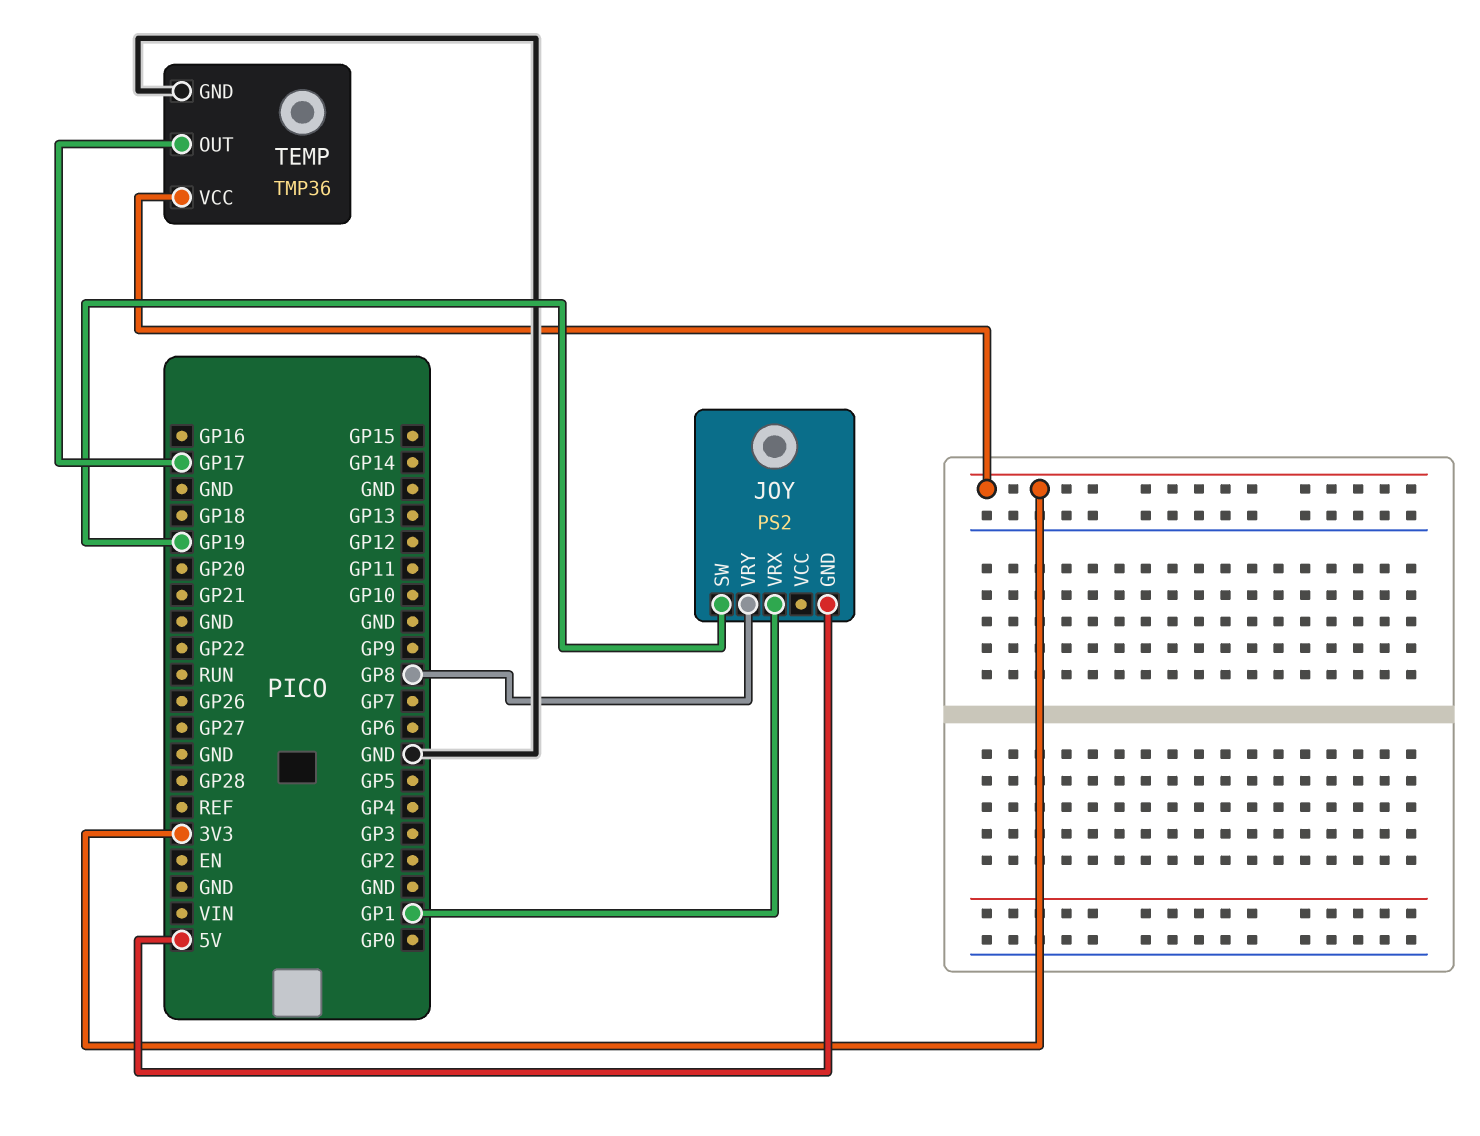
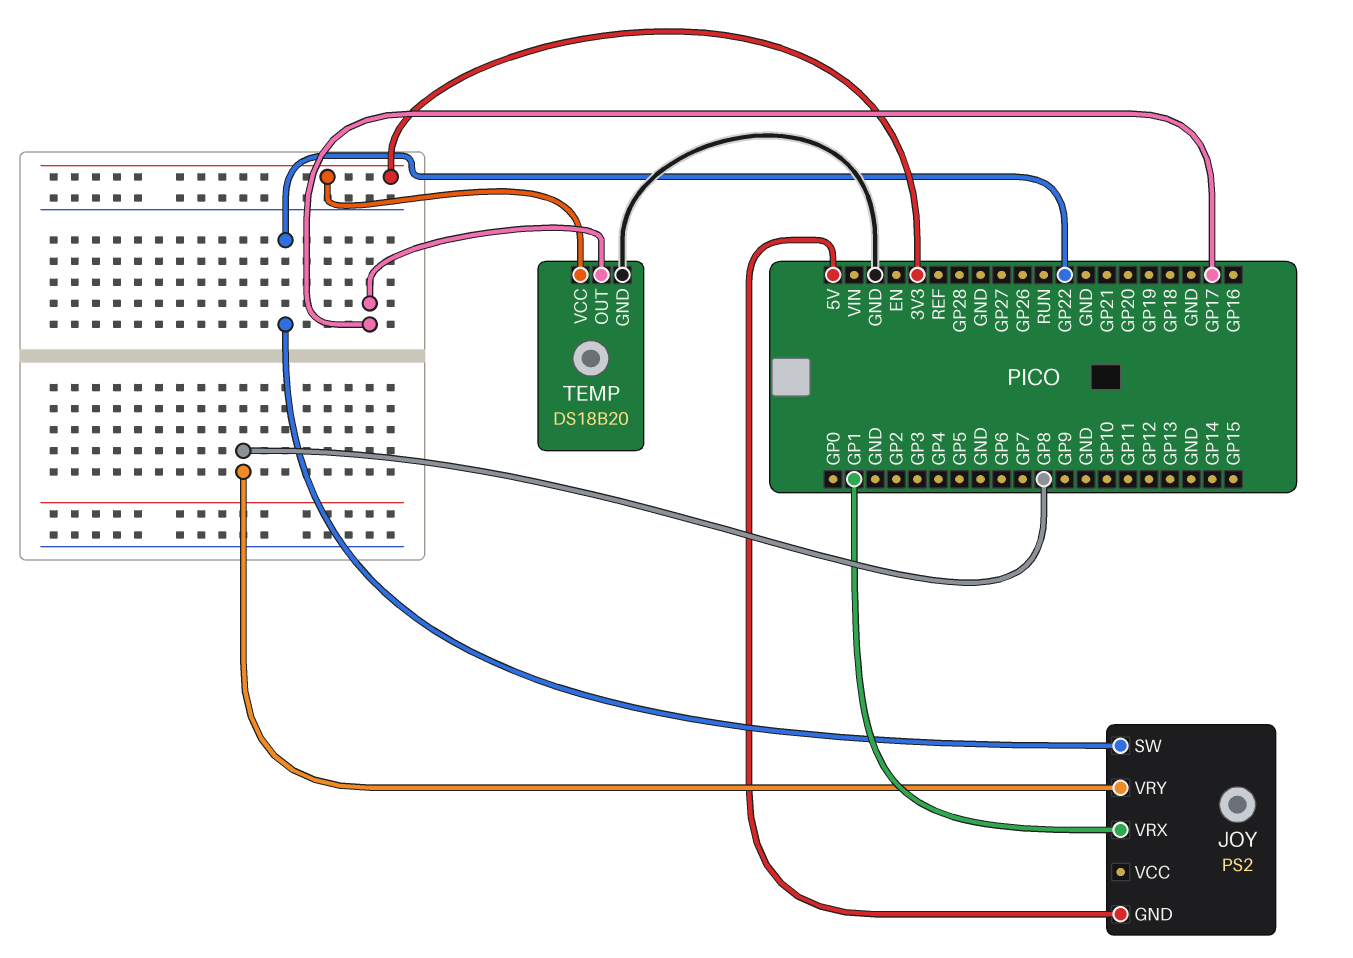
JOY pin SW: GP19 -> GP22
TEMP: TMP36 -> DS18B20

